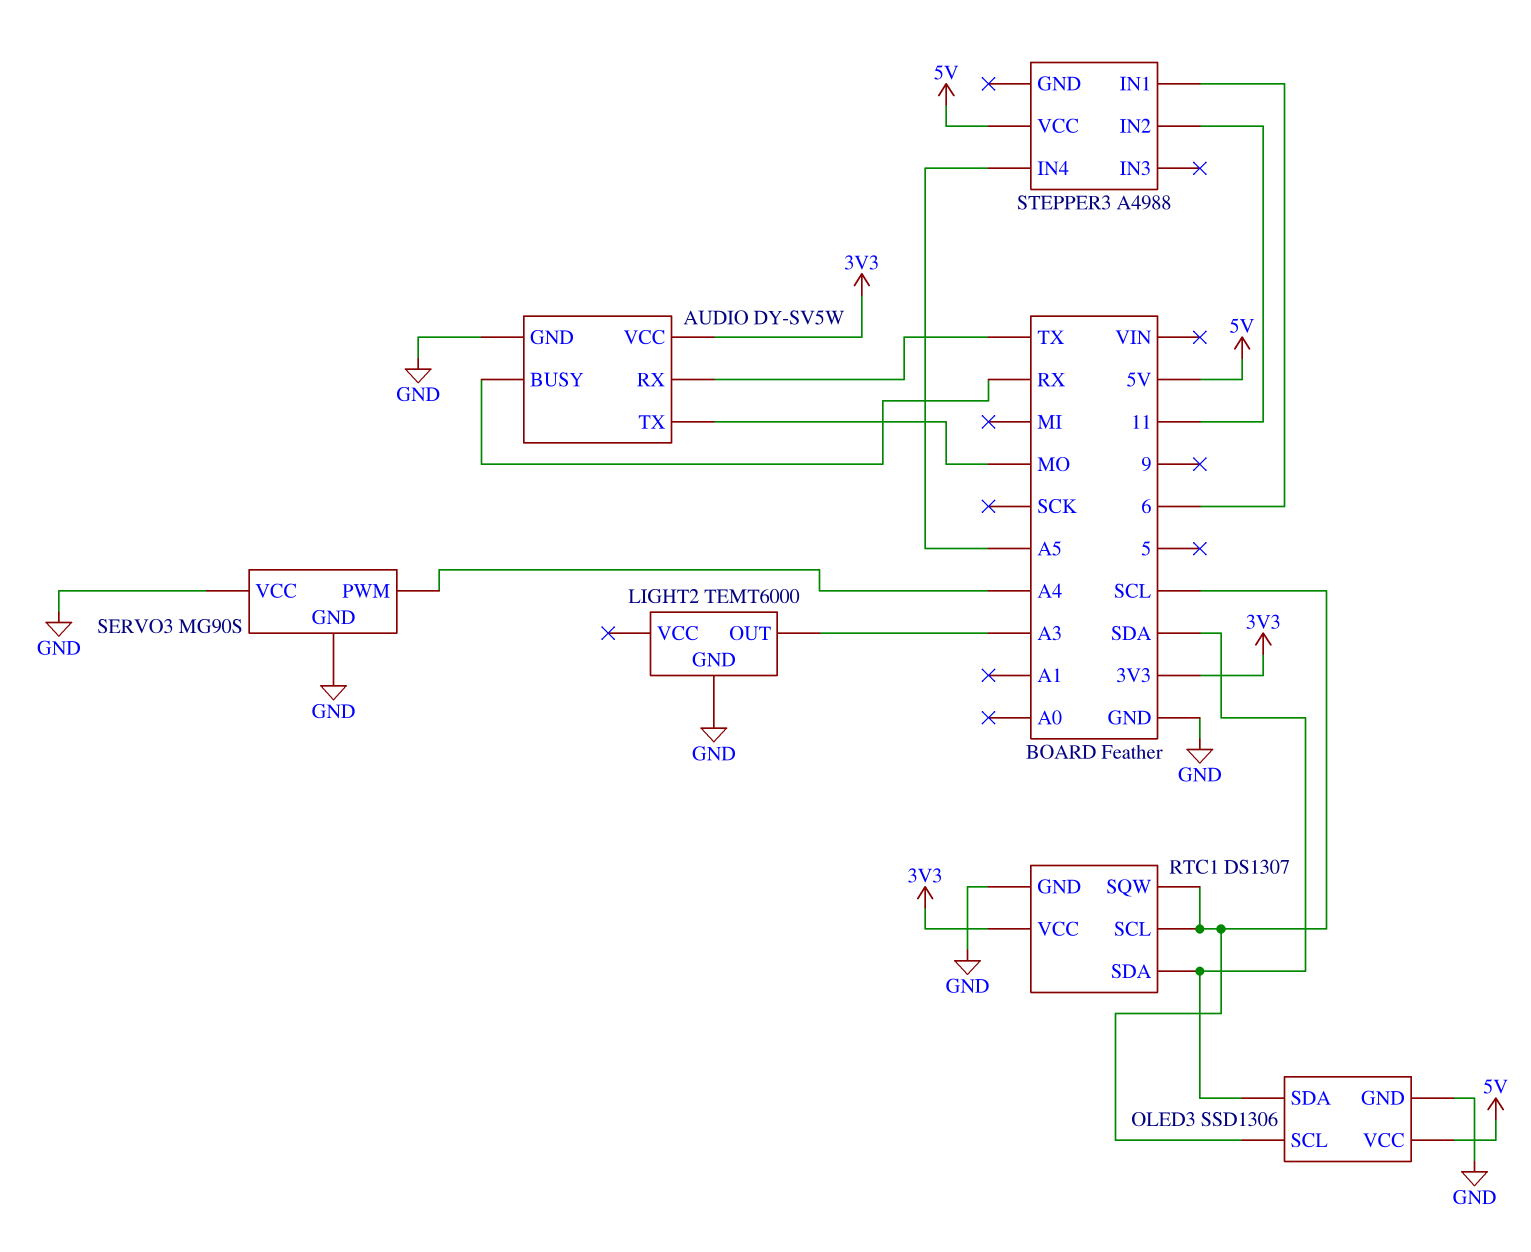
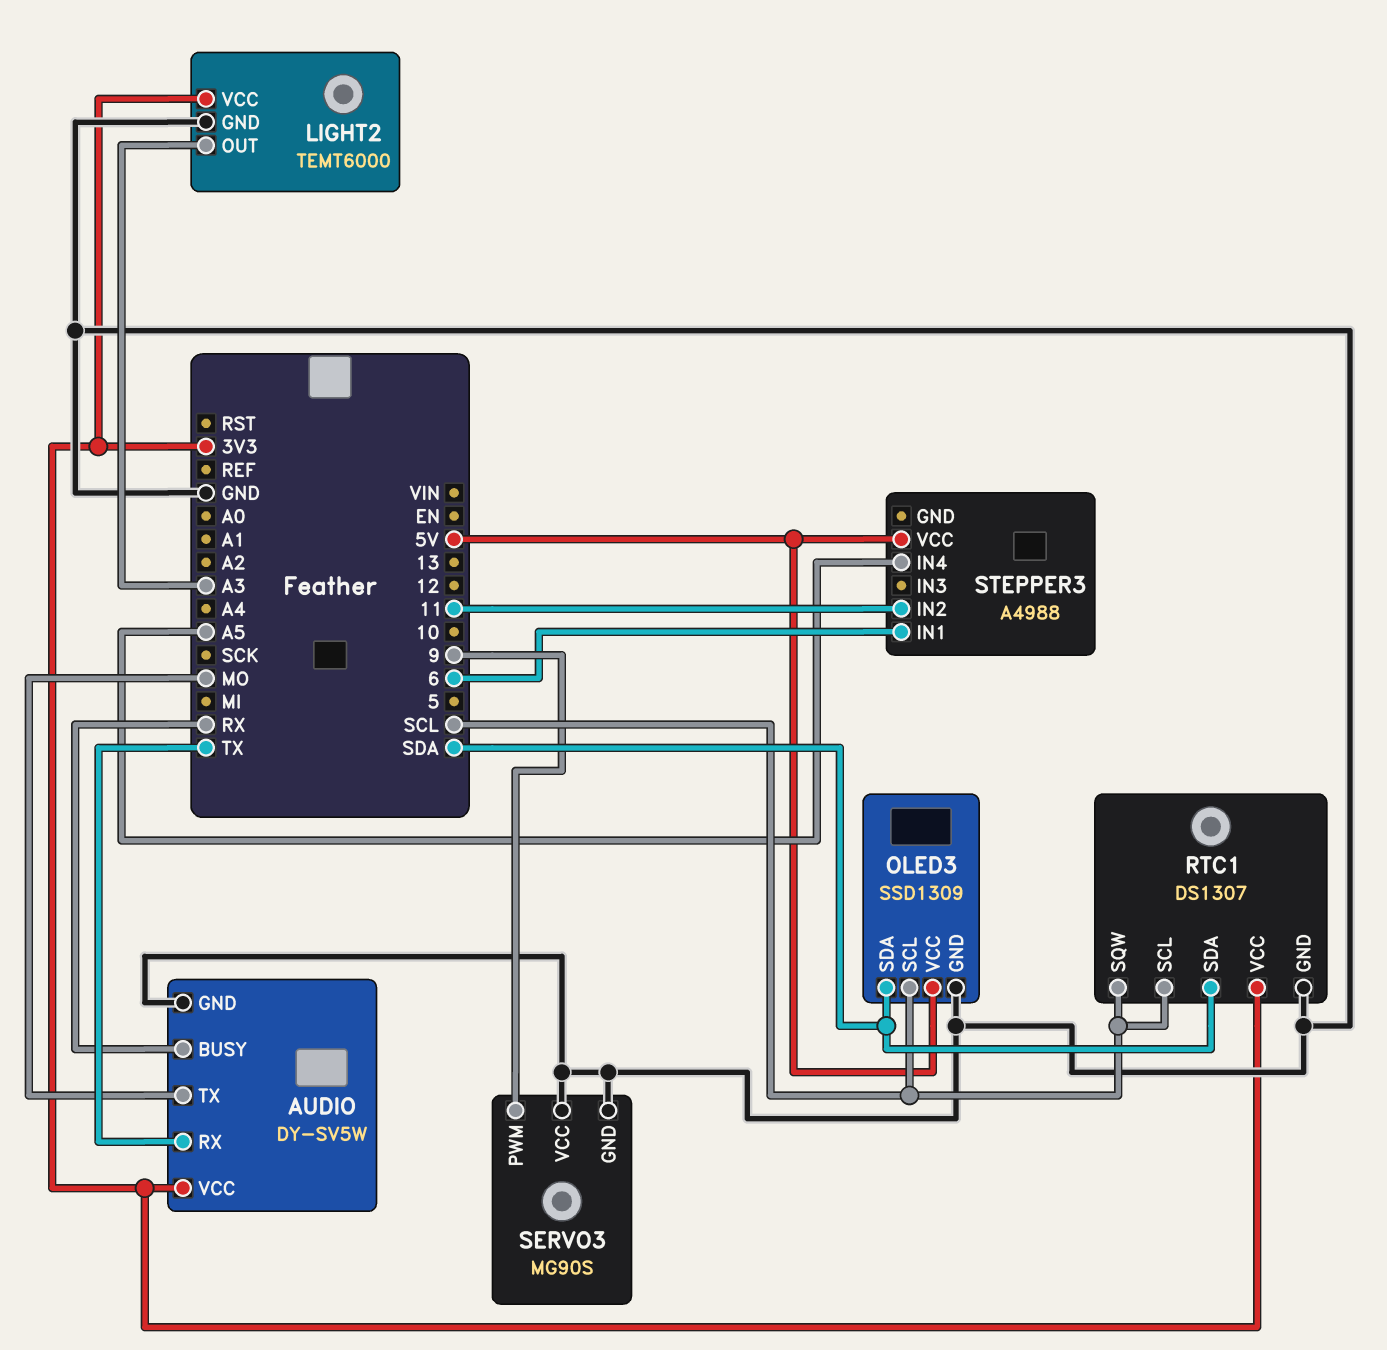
LIGHT2 pin VCC: none -> 3V3
OLED3: SSD1306 -> SSD1309
SERVO3 pin PWM: A4 -> 9

